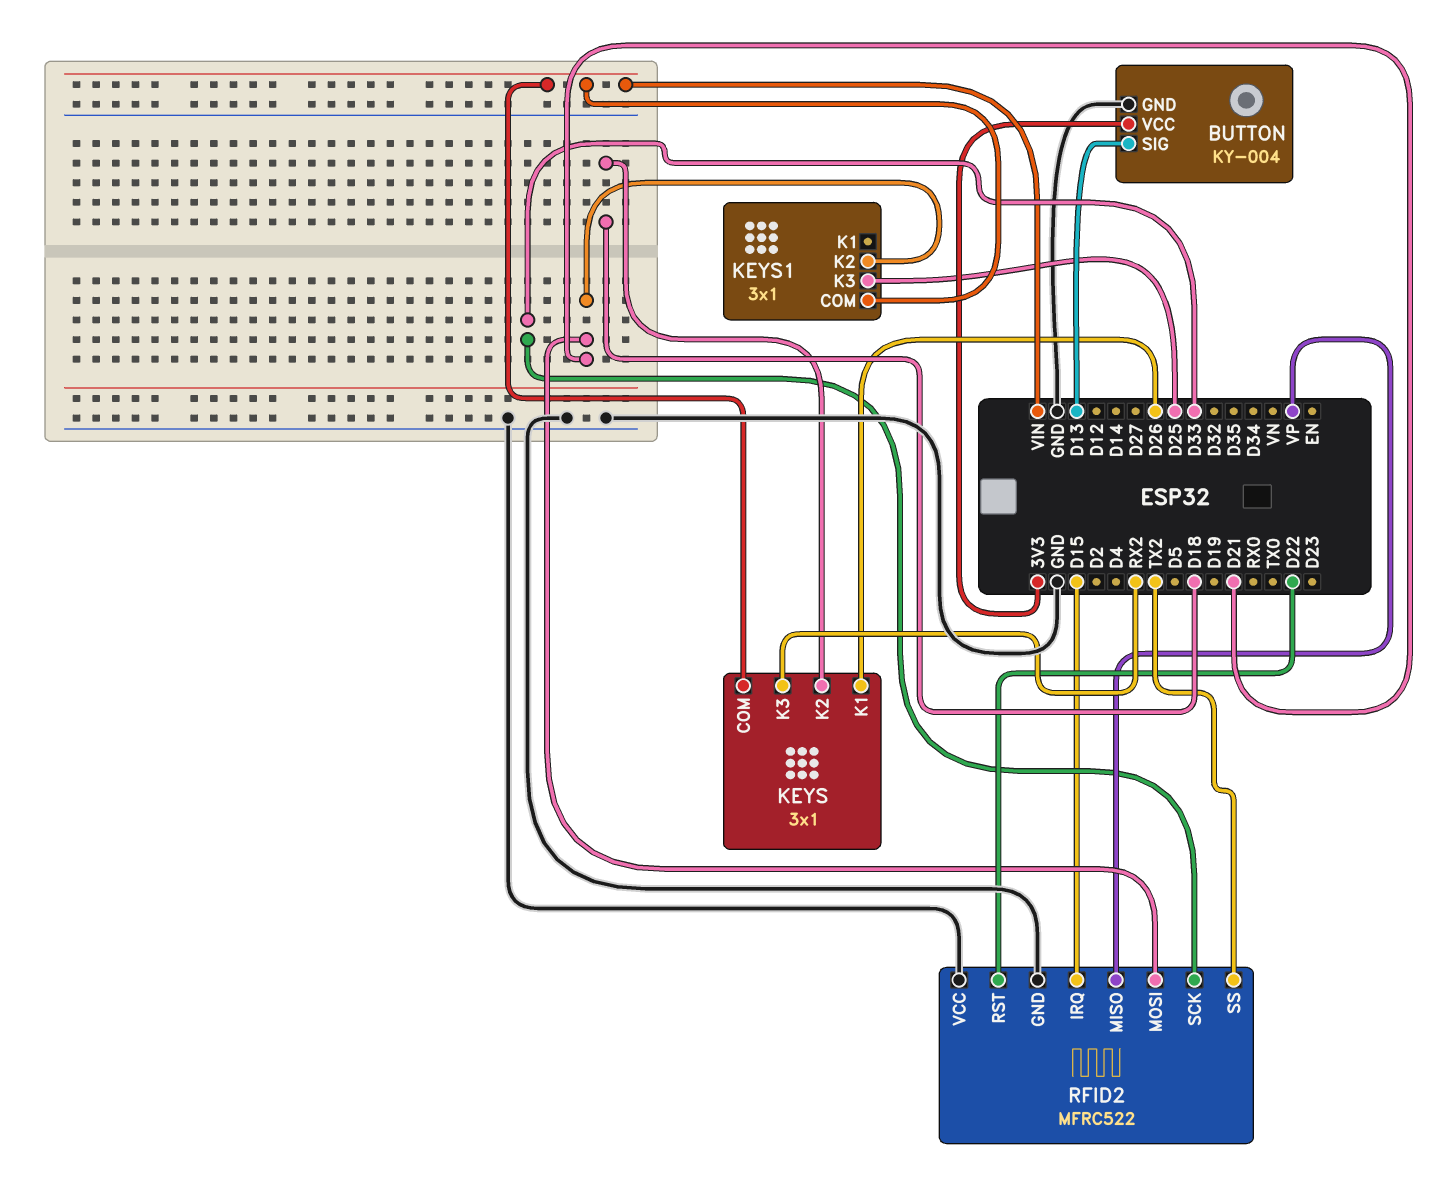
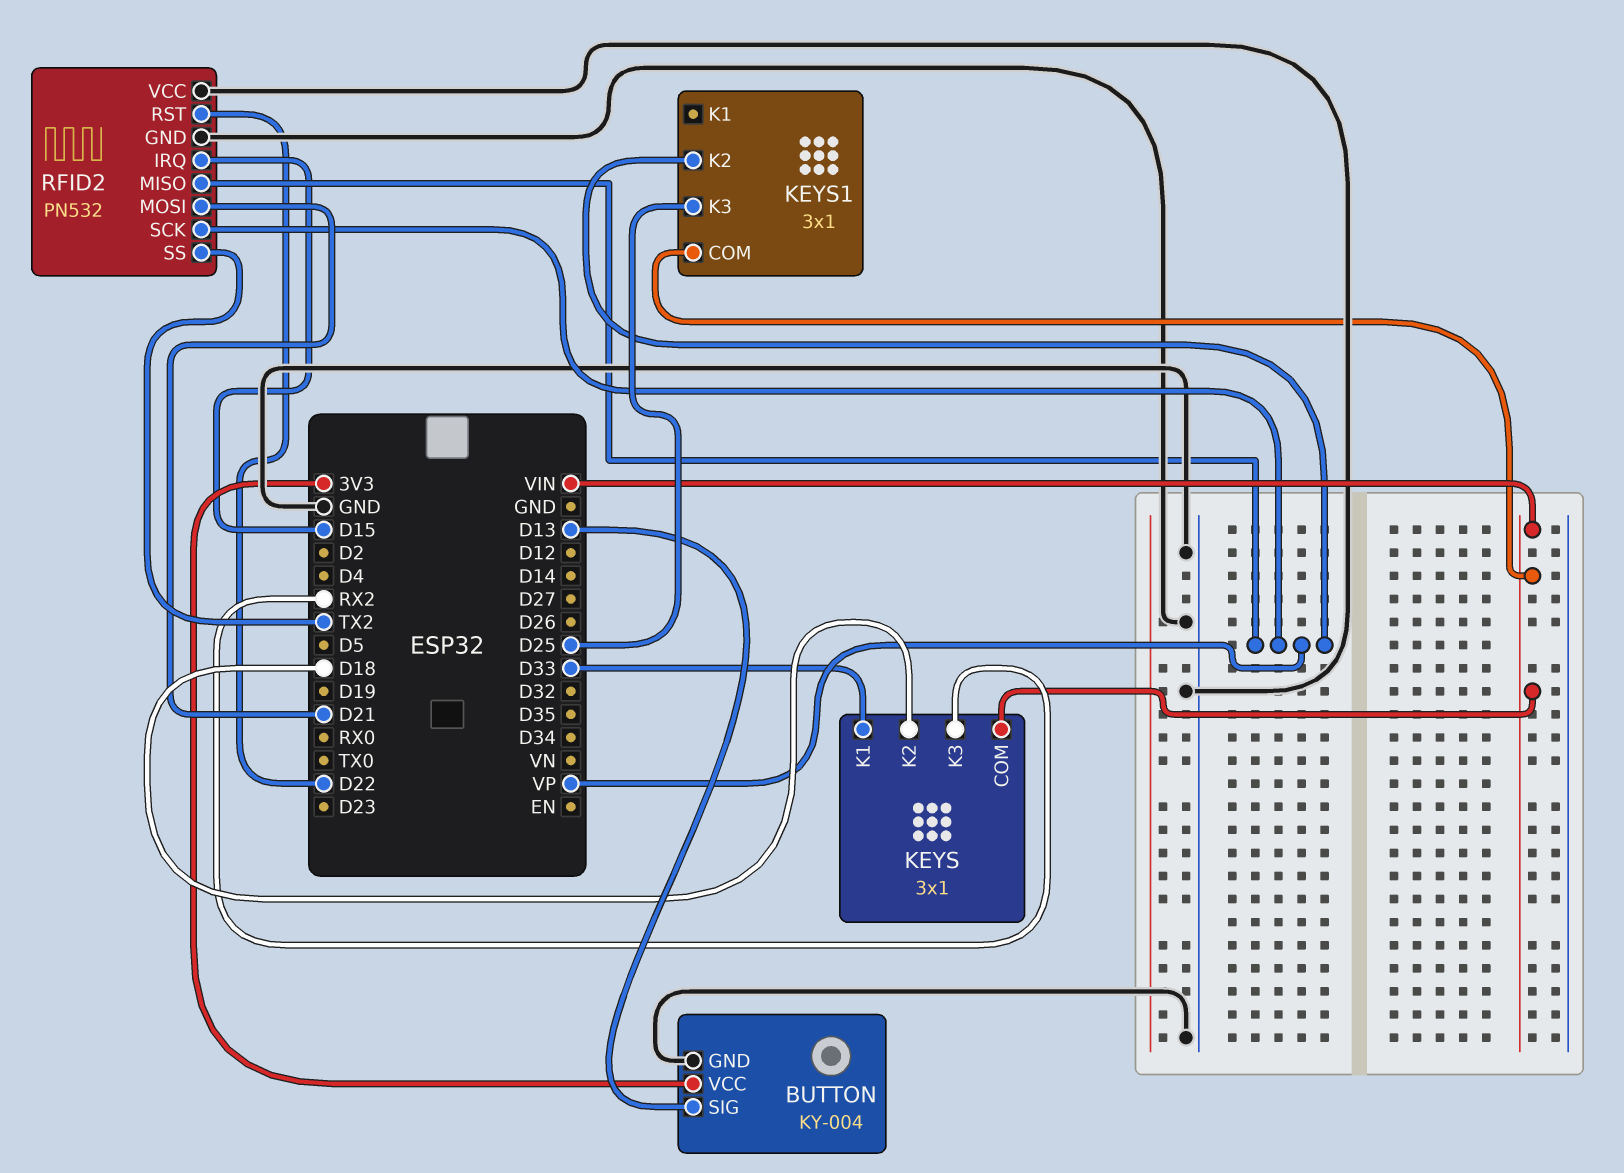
KEYS pin K1: D26 -> D33
KEYS1 pin K2: D21 -> VP
RFID2: MFRC522 -> PN532
RFID2 pin SCK: D33 -> VP

